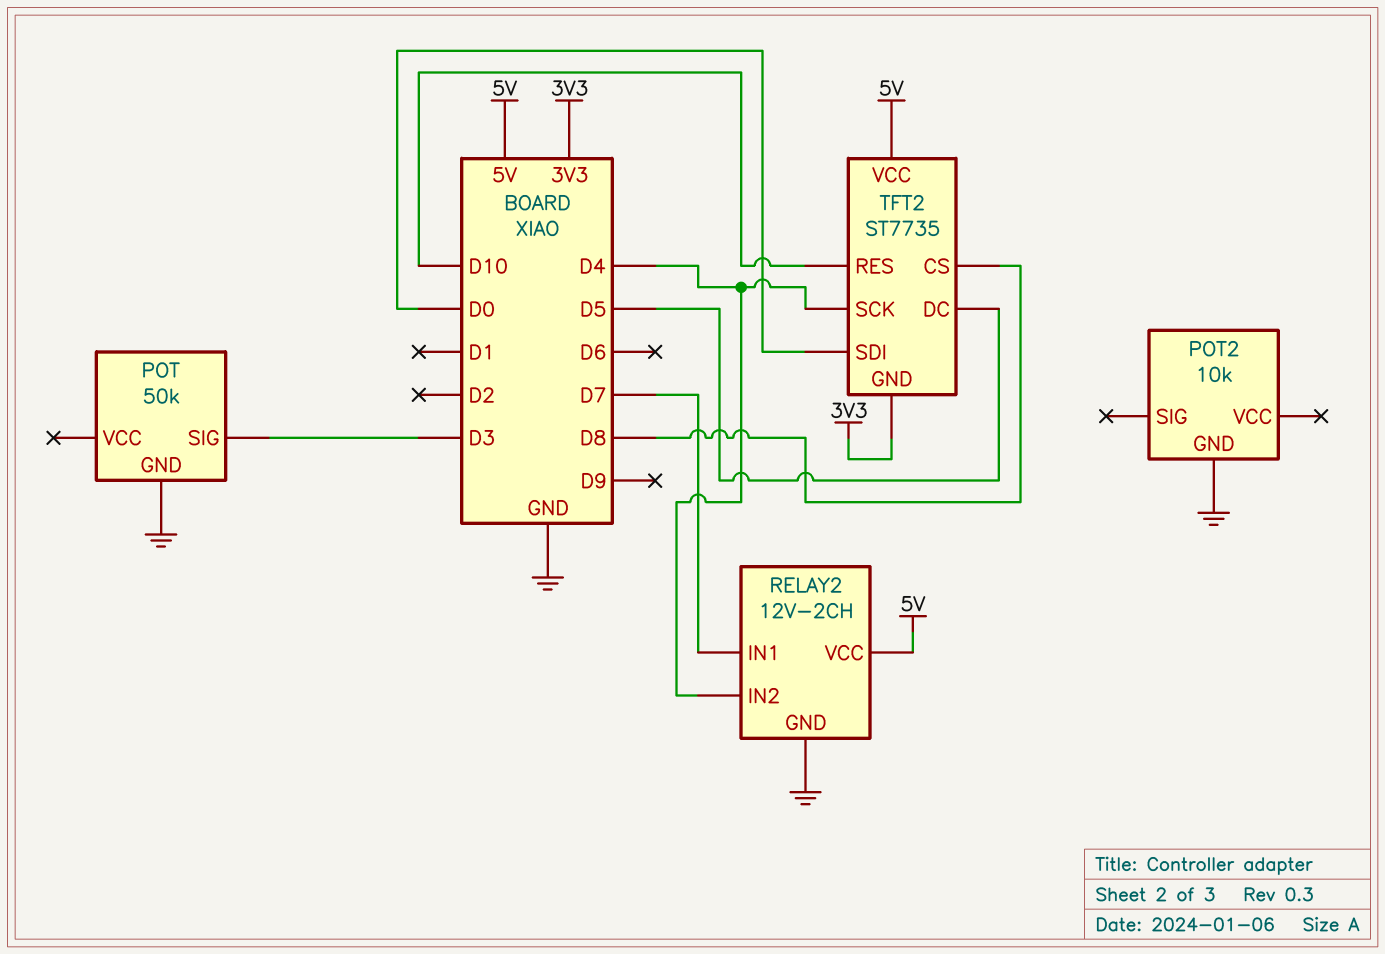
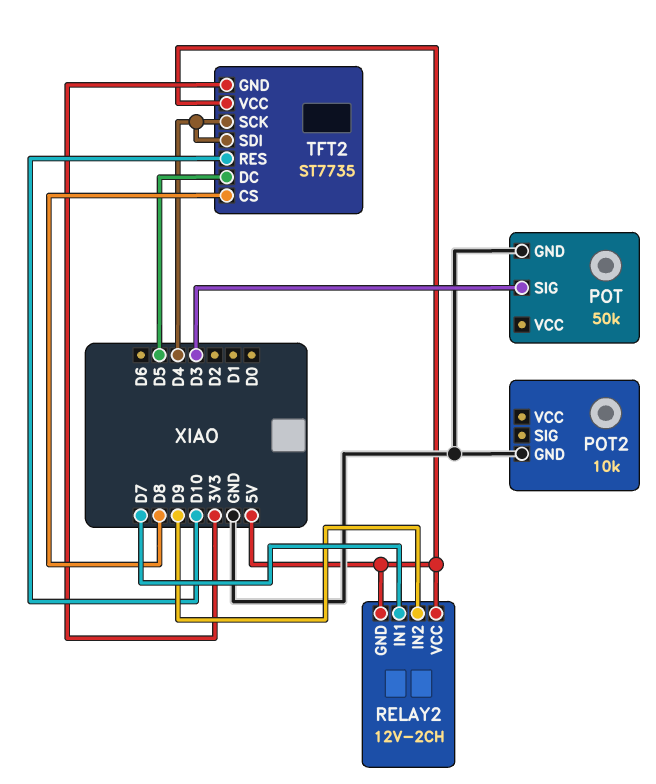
RELAY2 pin GND: GND -> 5V
RELAY2 pin IN2: D4 -> D9
TFT2 pin SDI: D0 -> D4

